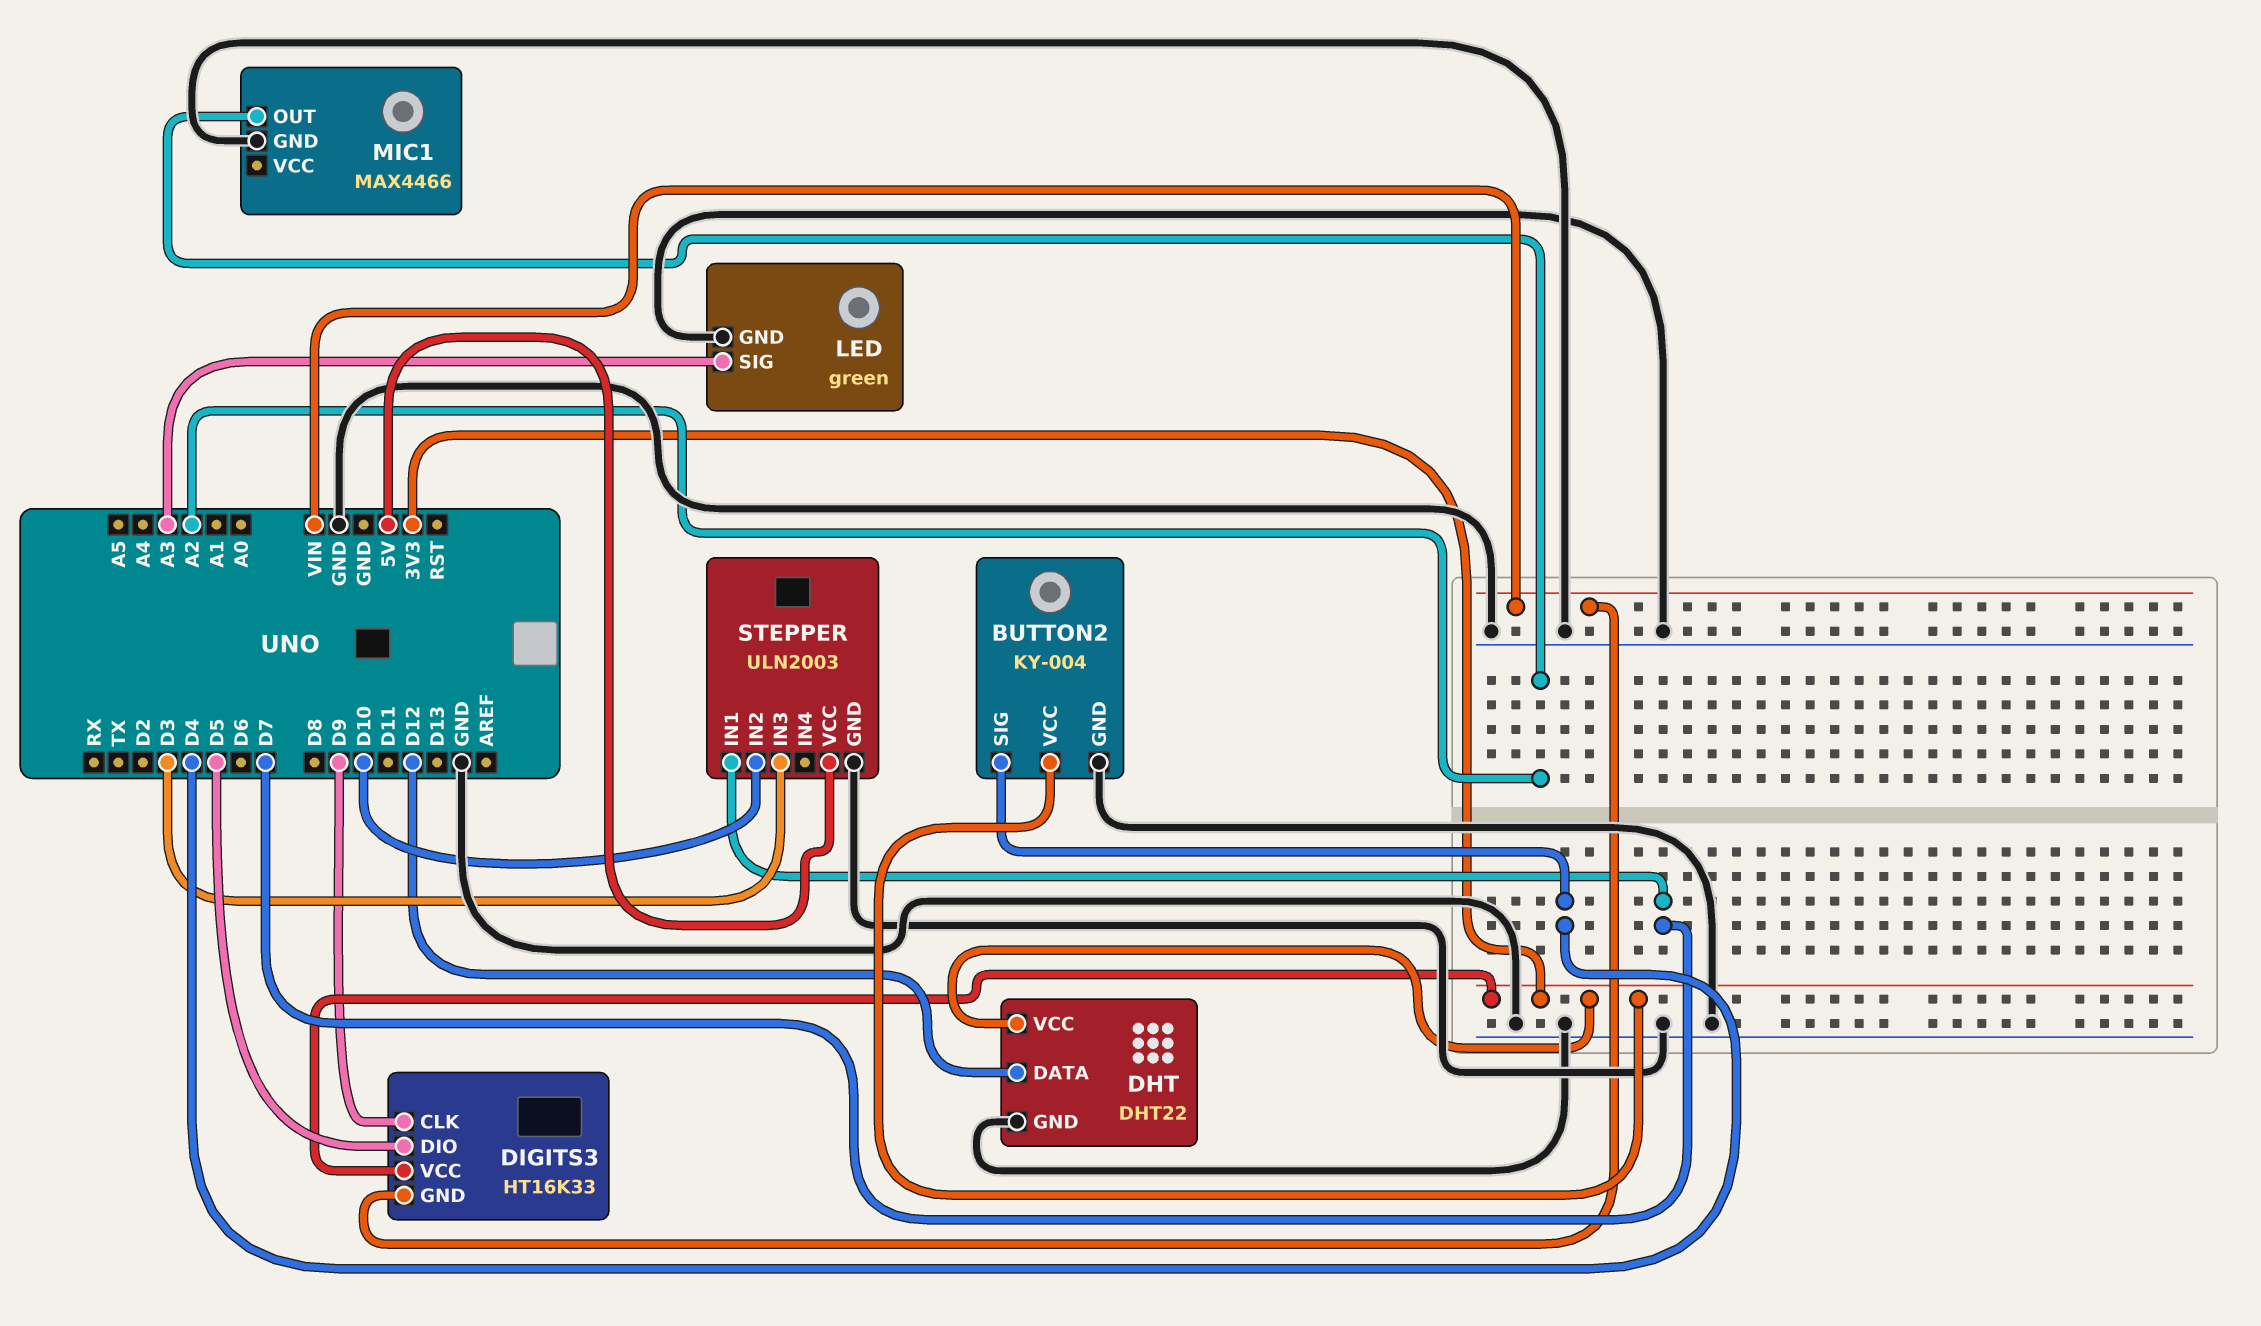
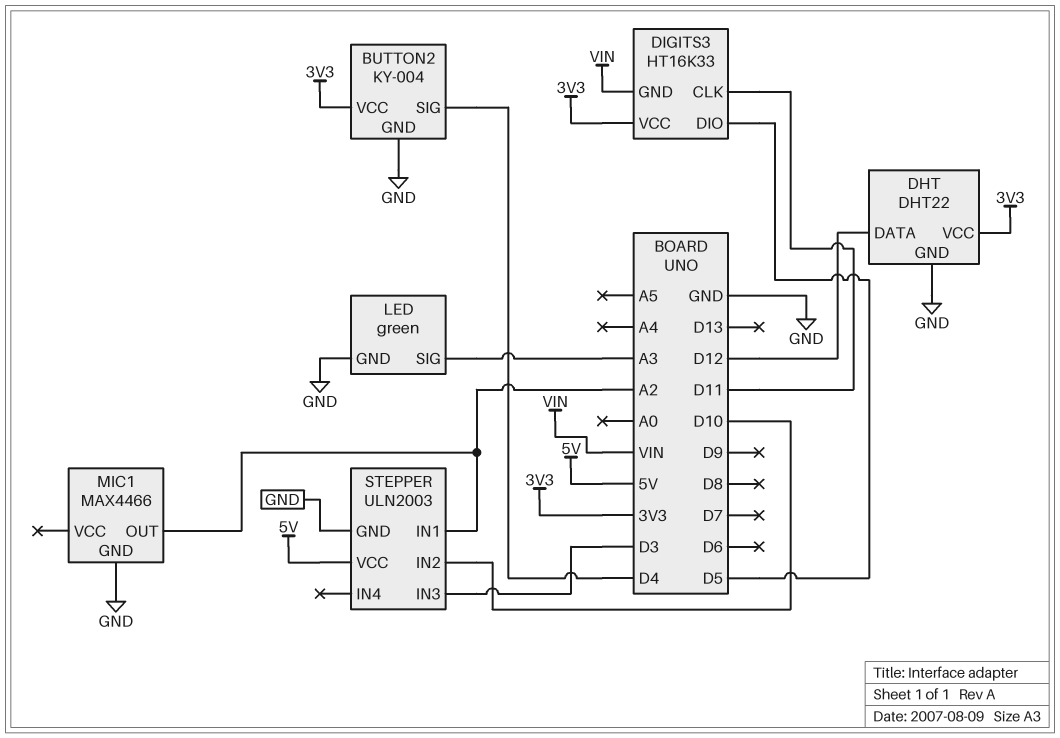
DIGITS3 pin CLK: D9 -> D11
STEPPER pin IN1: D7 -> A2

